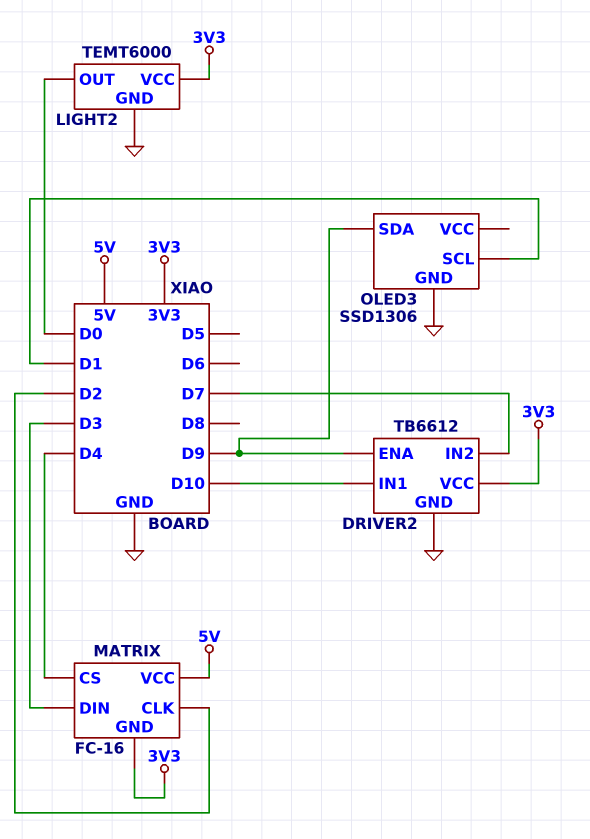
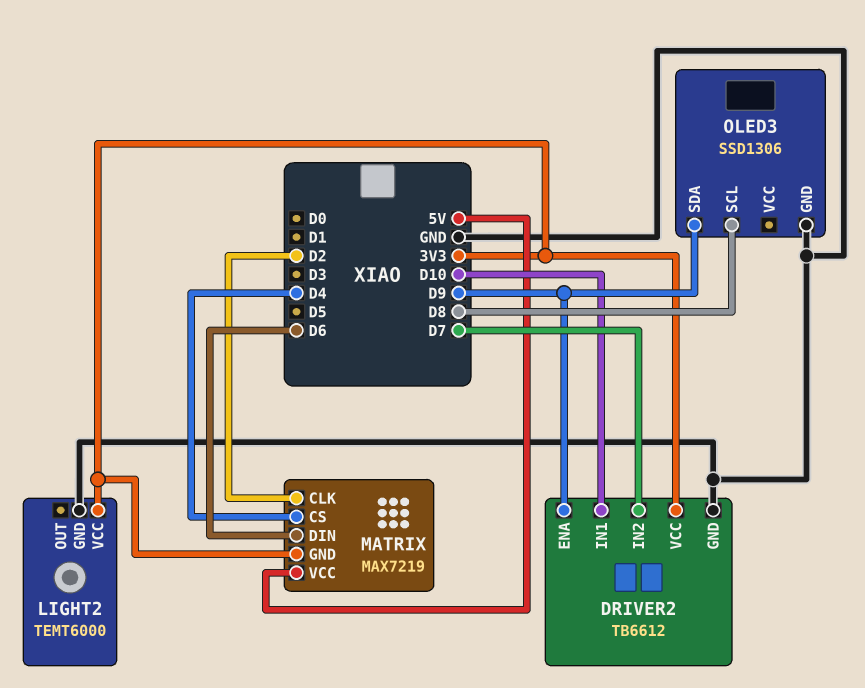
LIGHT2 pin OUT: D0 -> none
MATRIX: FC-16 -> MAX7219
MATRIX pin DIN: D3 -> D6
OLED3 pin SCL: D1 -> D8

